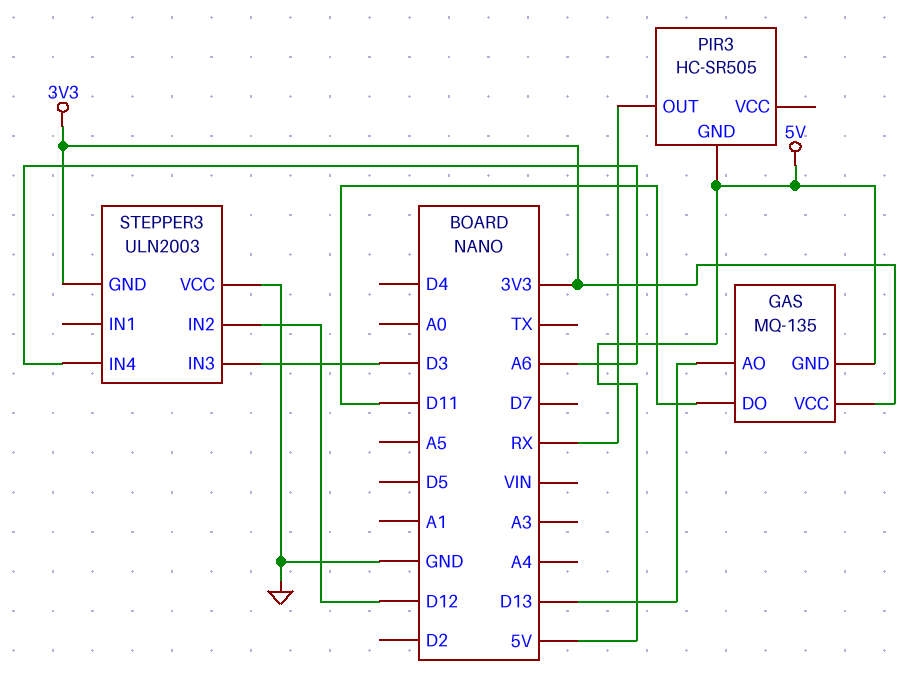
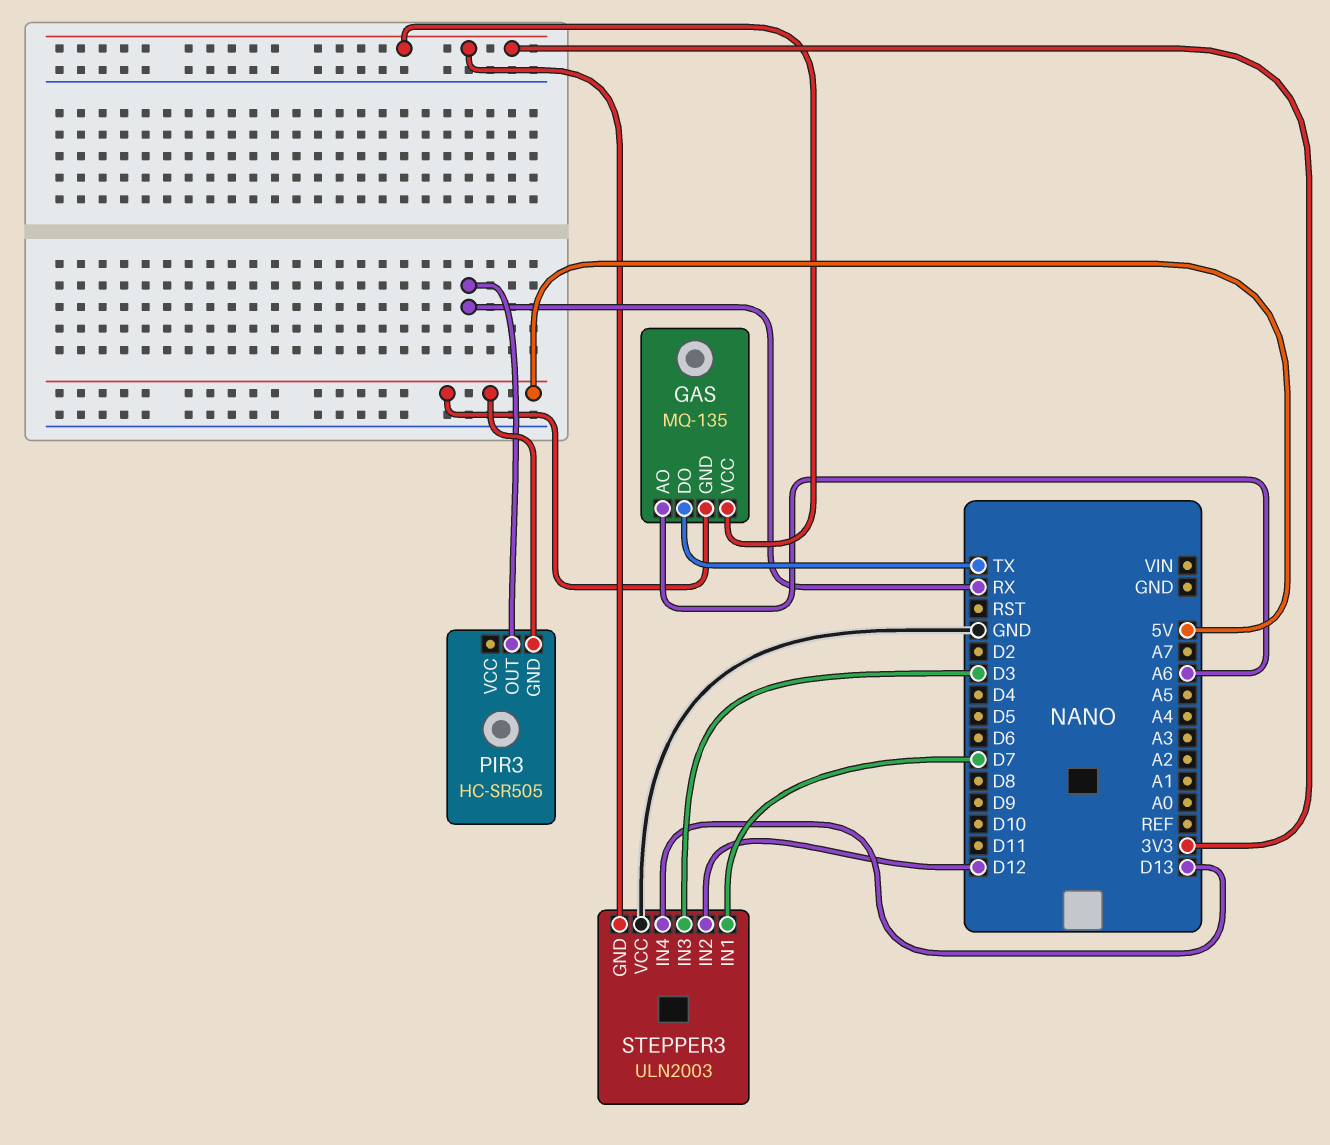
GAS pin AO: D13 -> A6
GAS pin DO: D11 -> TX
STEPPER3 pin IN1: none -> D7
STEPPER3 pin IN4: A6 -> D13

